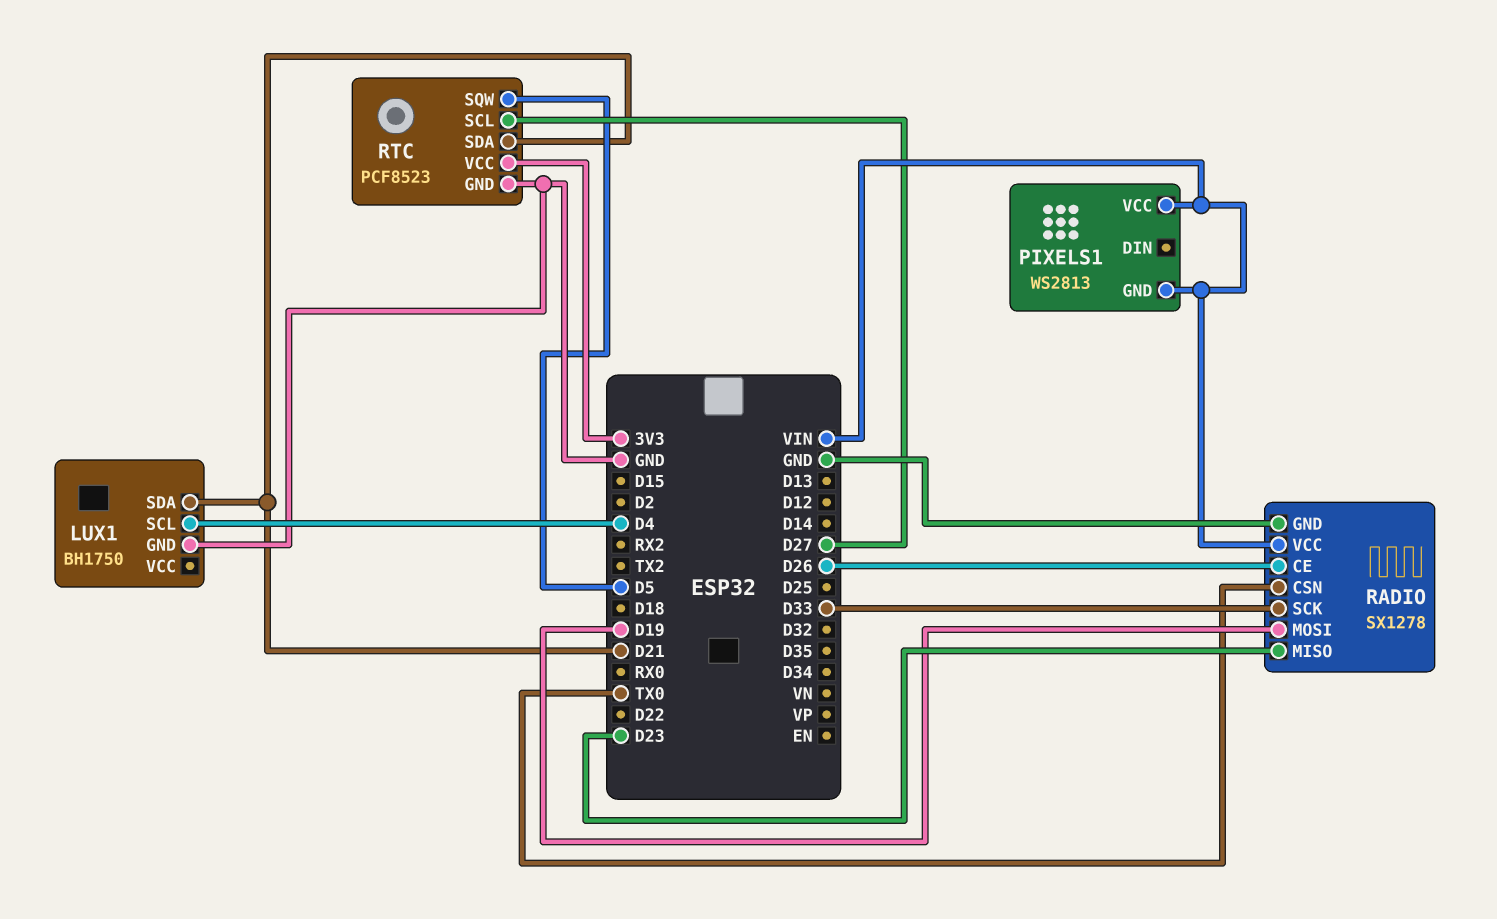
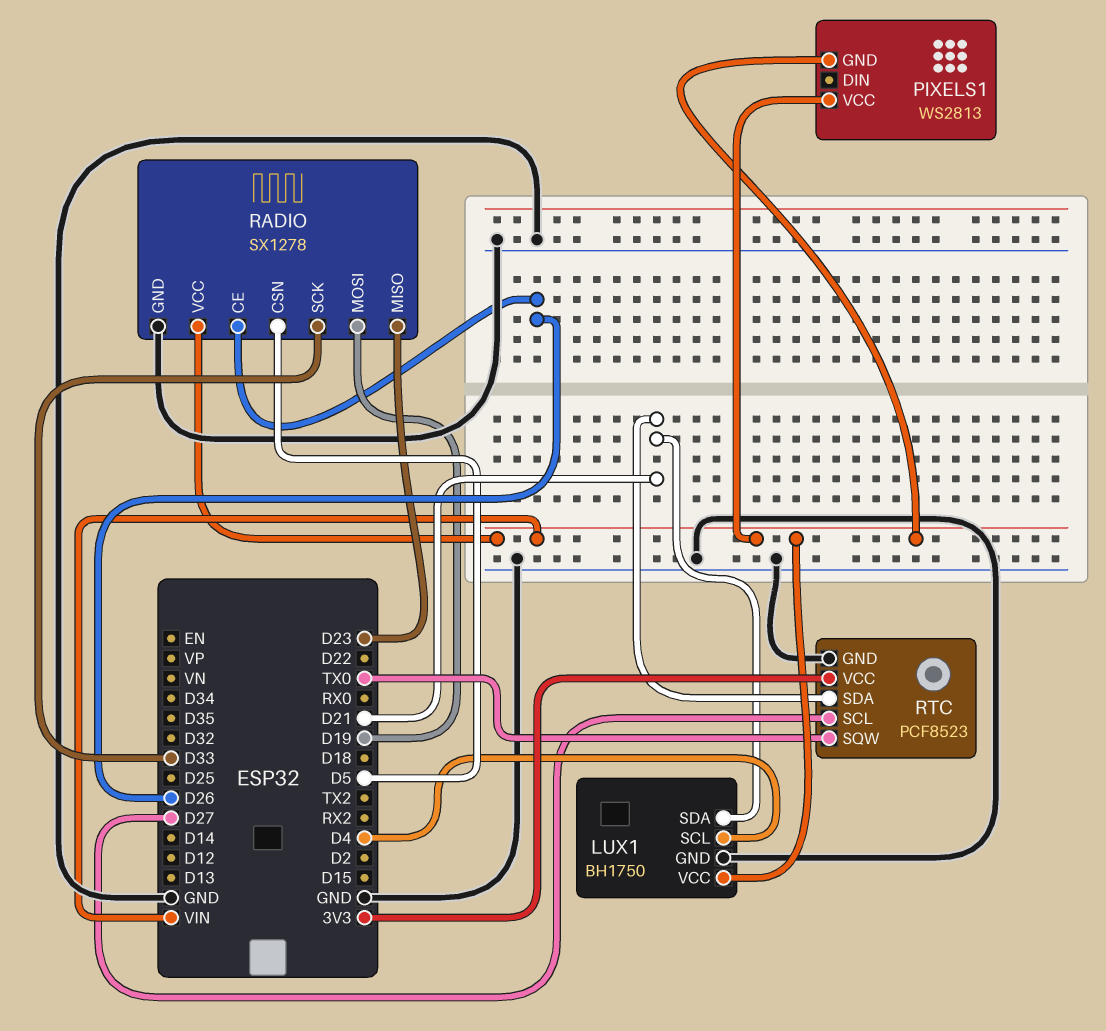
LUX1 pin VCC: none -> VIN
RADIO pin CSN: TX0 -> D5
RTC pin SQW: D5 -> TX0

